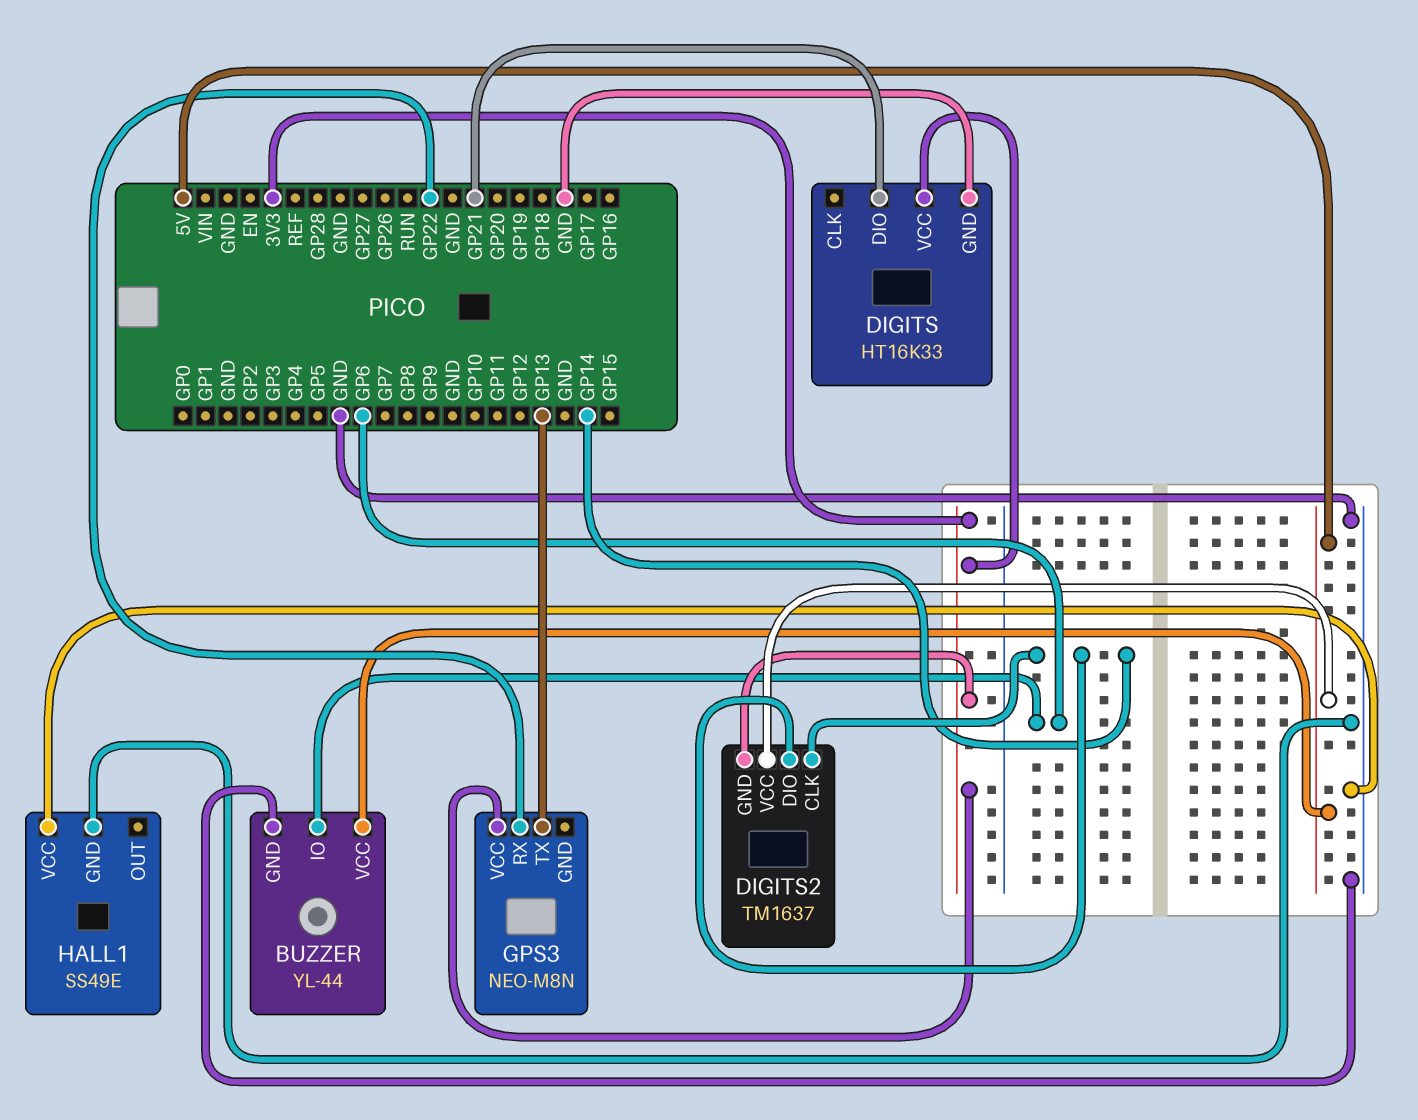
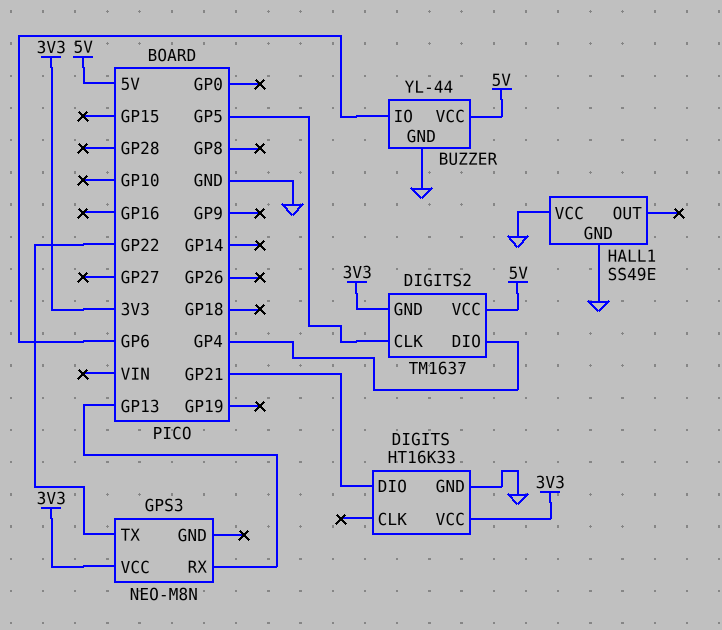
DIGITS2 pin CLK: GP14 -> GP5
DIGITS2 pin DIO: GP14 -> GP4
GPS3 pin RX: GP22 -> GP13
GPS3 pin TX: GP13 -> GP22

